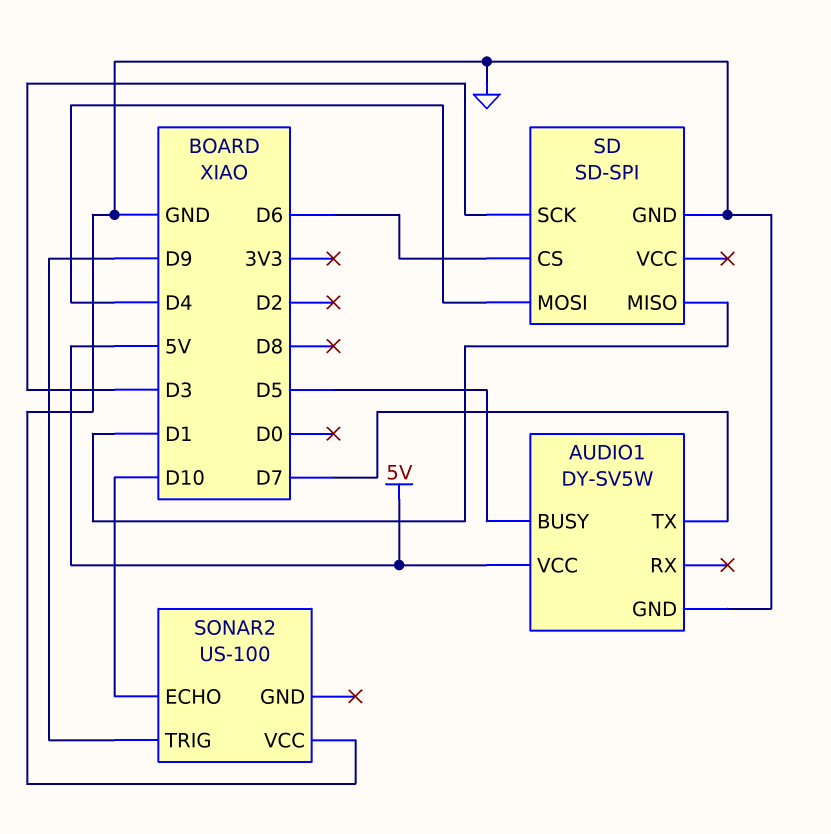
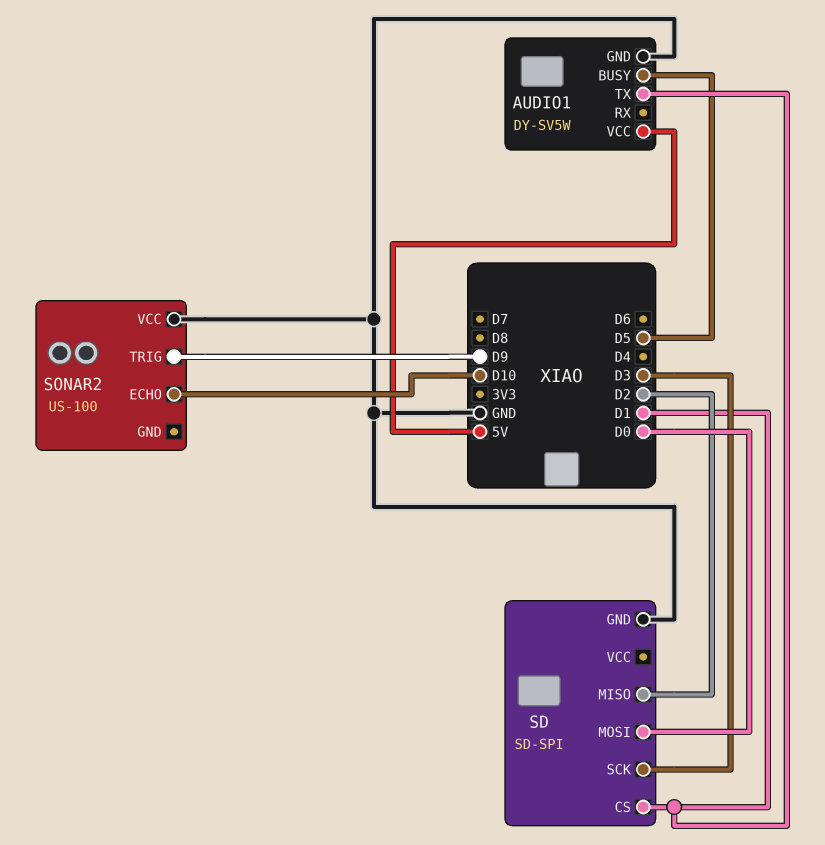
AUDIO1 pin TX: D7 -> D1
SD pin CS: D6 -> D1
SD pin MISO: D1 -> D2
SD pin MOSI: D4 -> D0

